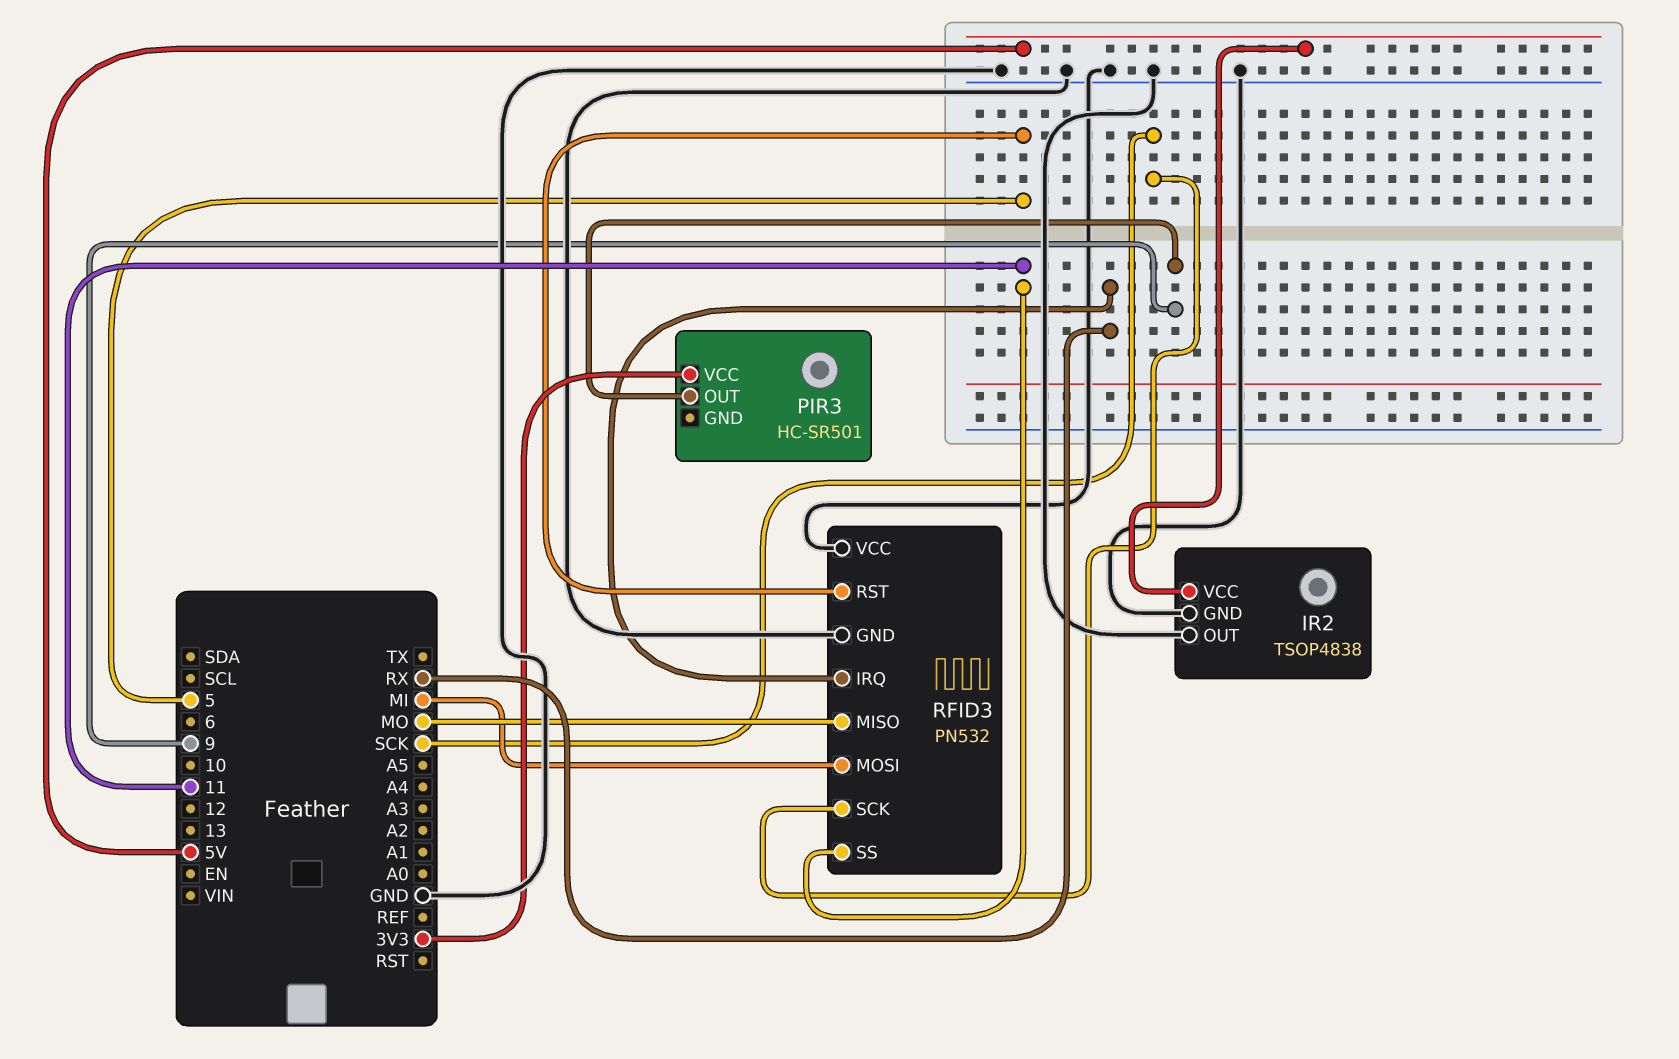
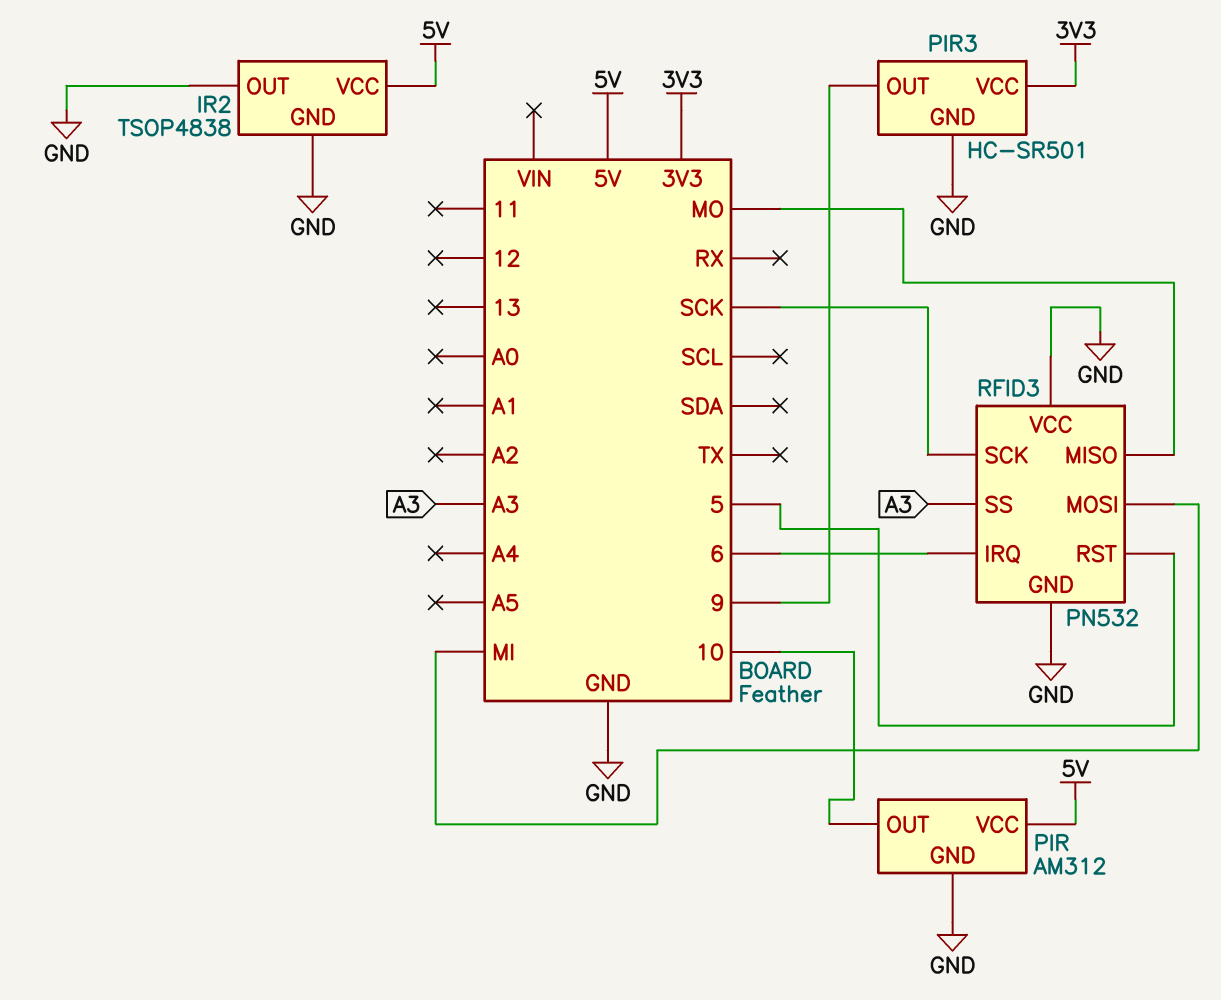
PIR: none -> AM312
PIR pin GND: none -> GND
PIR pin OUT: none -> 10
PIR pin VCC: none -> 5V
PIR3 pin GND: none -> GND
RFID3 pin IRQ: RX -> 6
RFID3 pin SS: 11 -> A3

